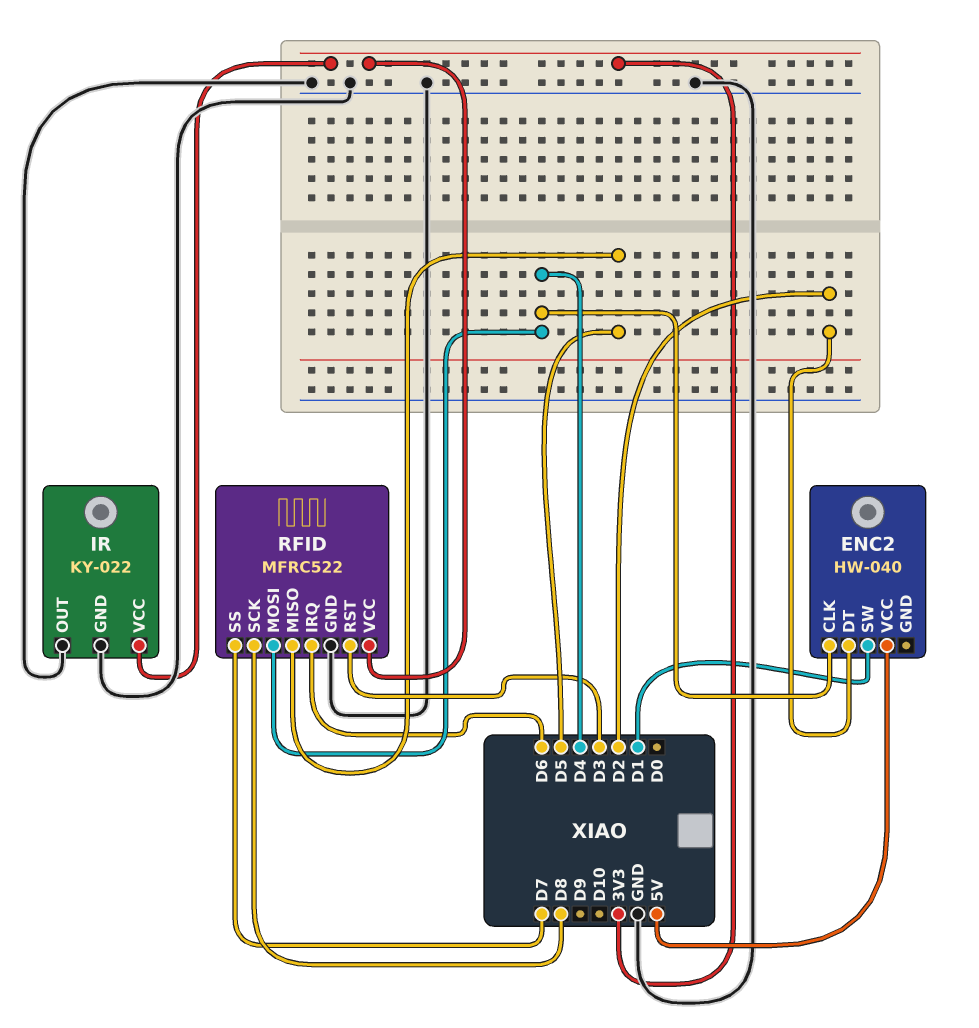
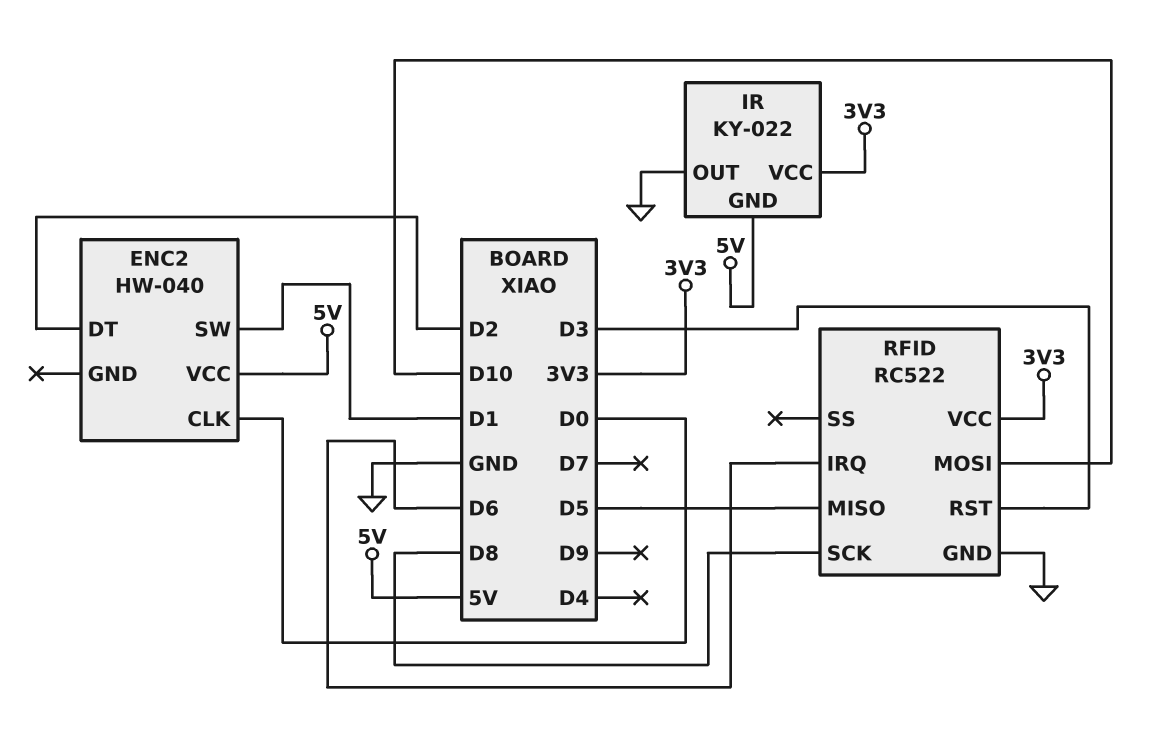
ENC2 pin CLK: D4 -> D0
IR pin GND: GND -> 5V
RFID: MFRC522 -> RC522
RFID pin MOSI: D4 -> D10
RFID pin SS: D7 -> none

